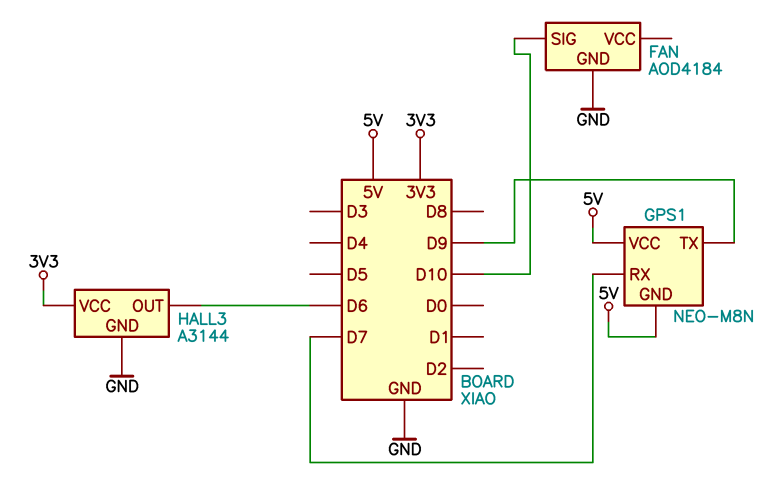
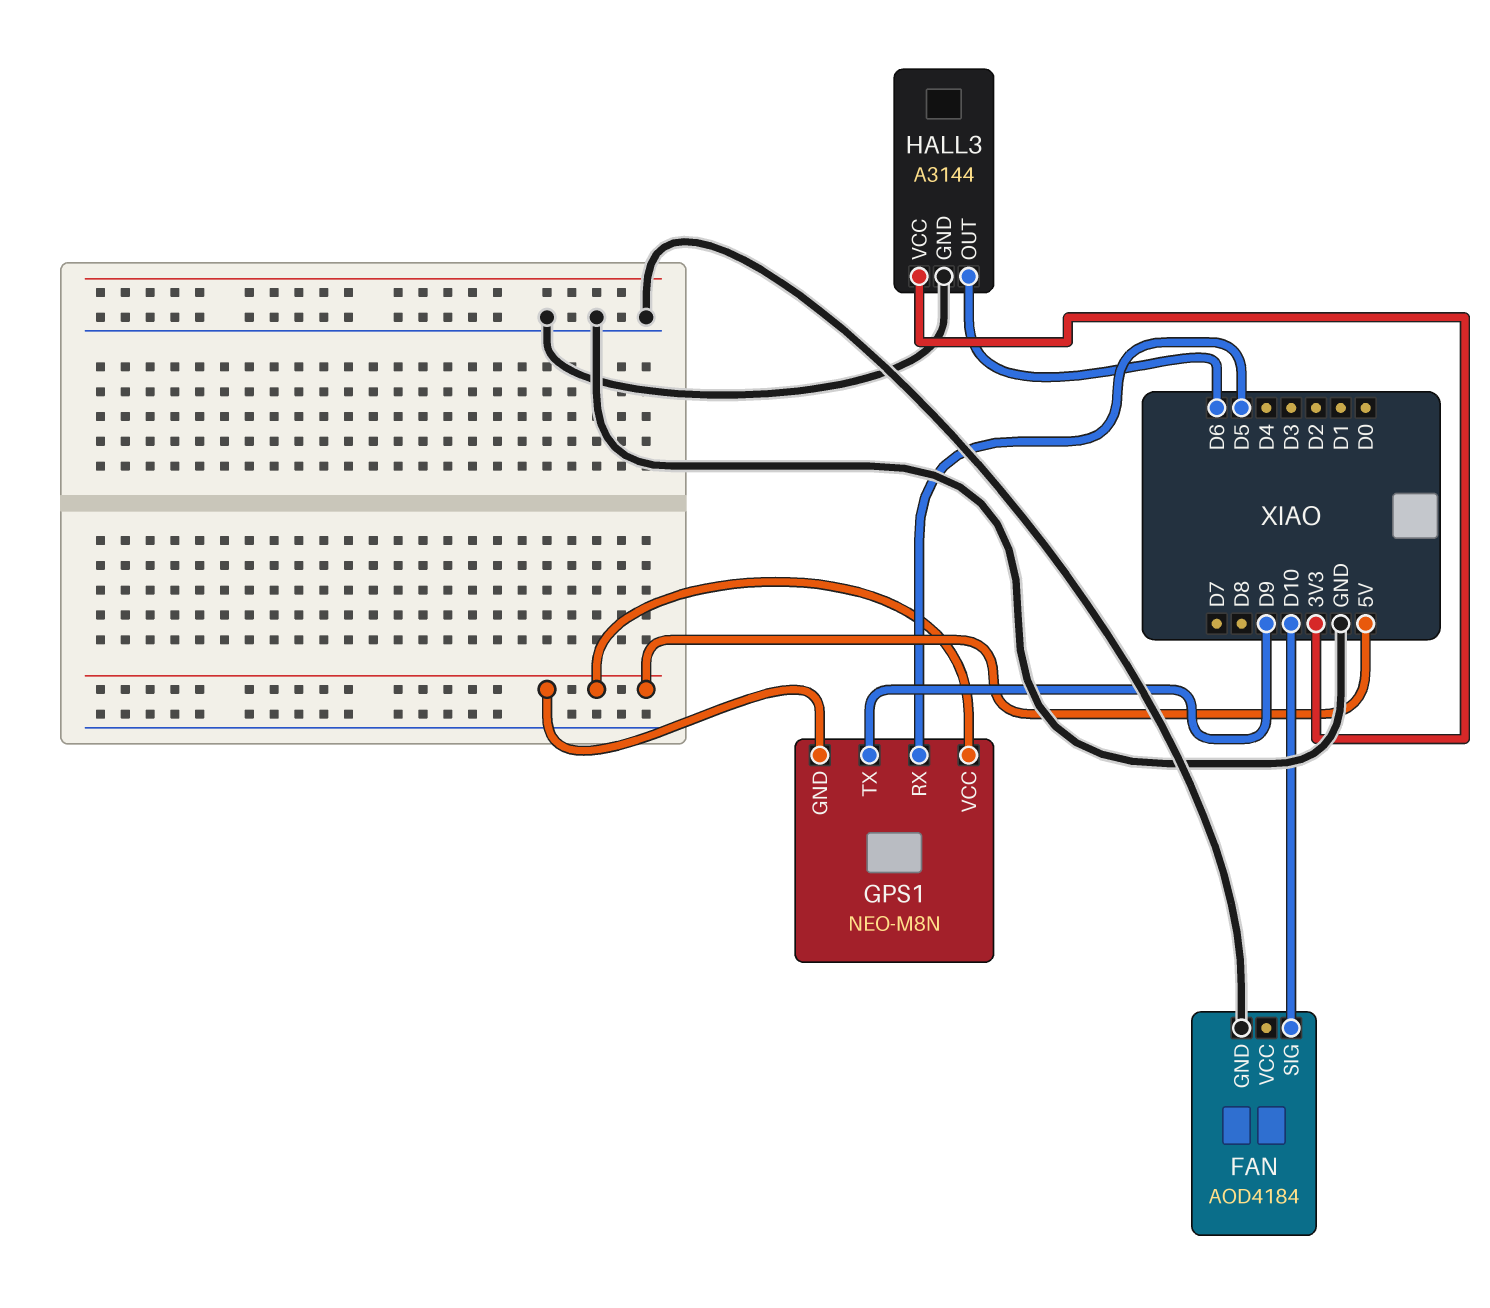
GPS1 pin RX: D7 -> D5

